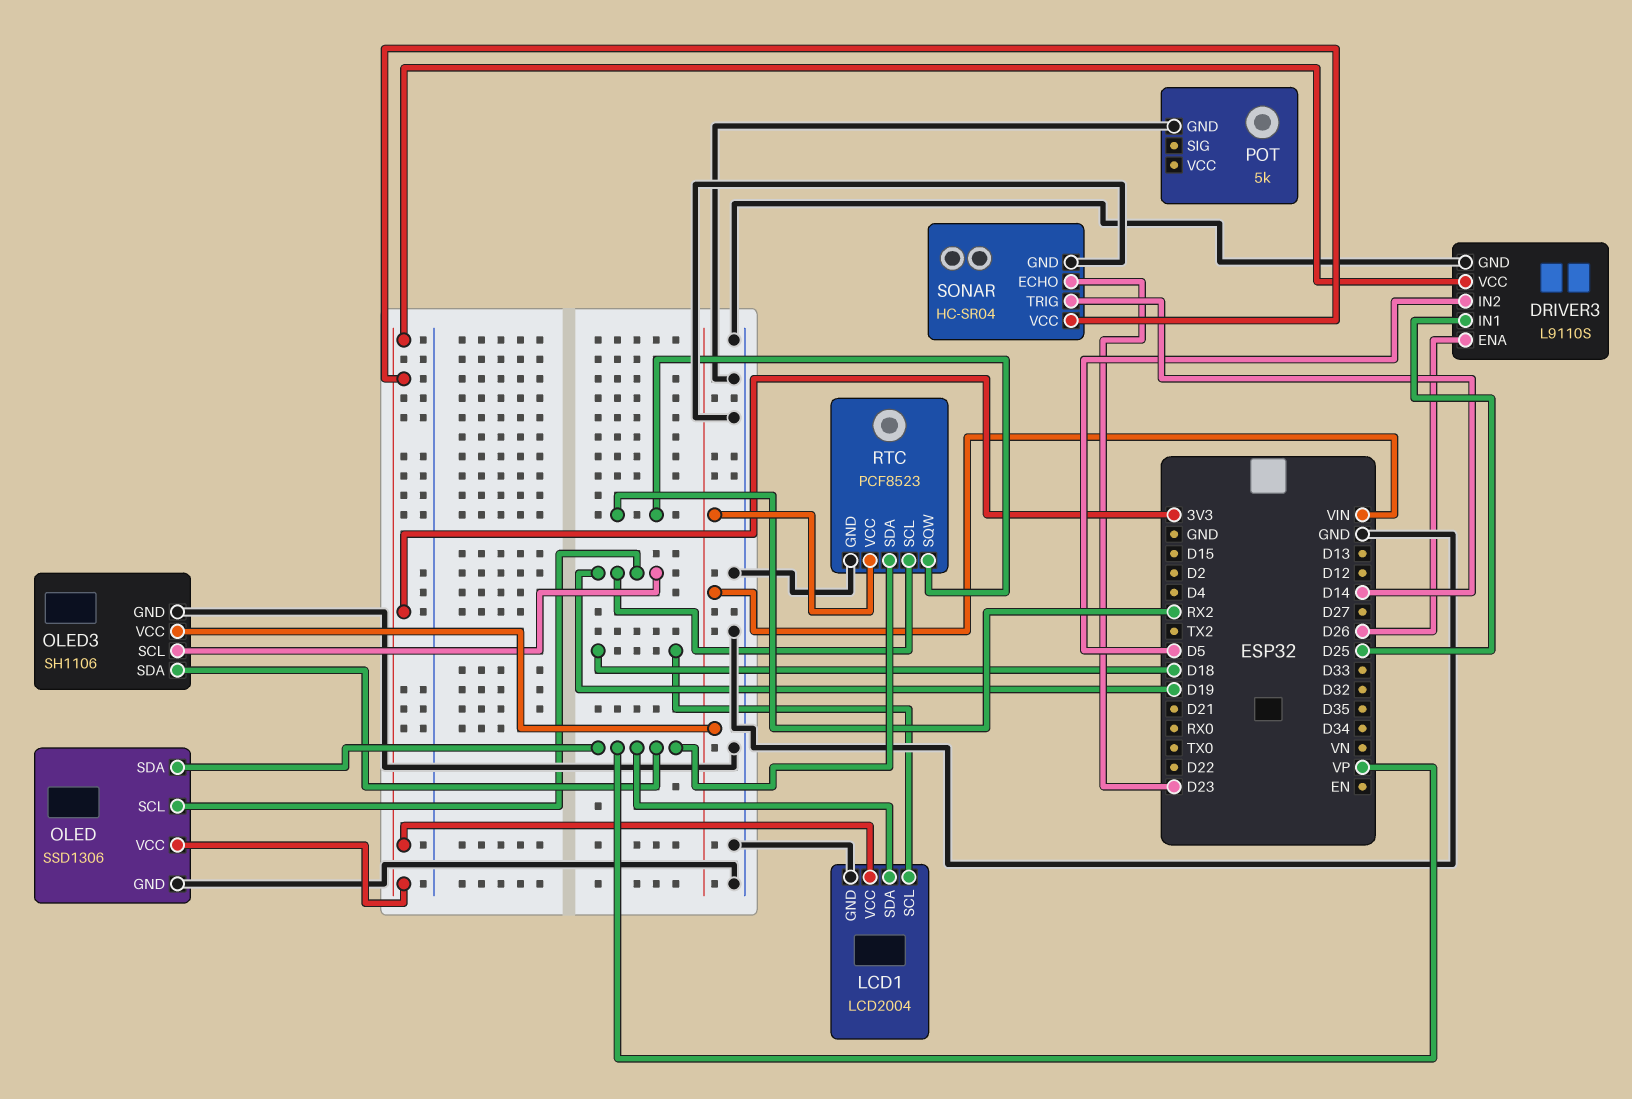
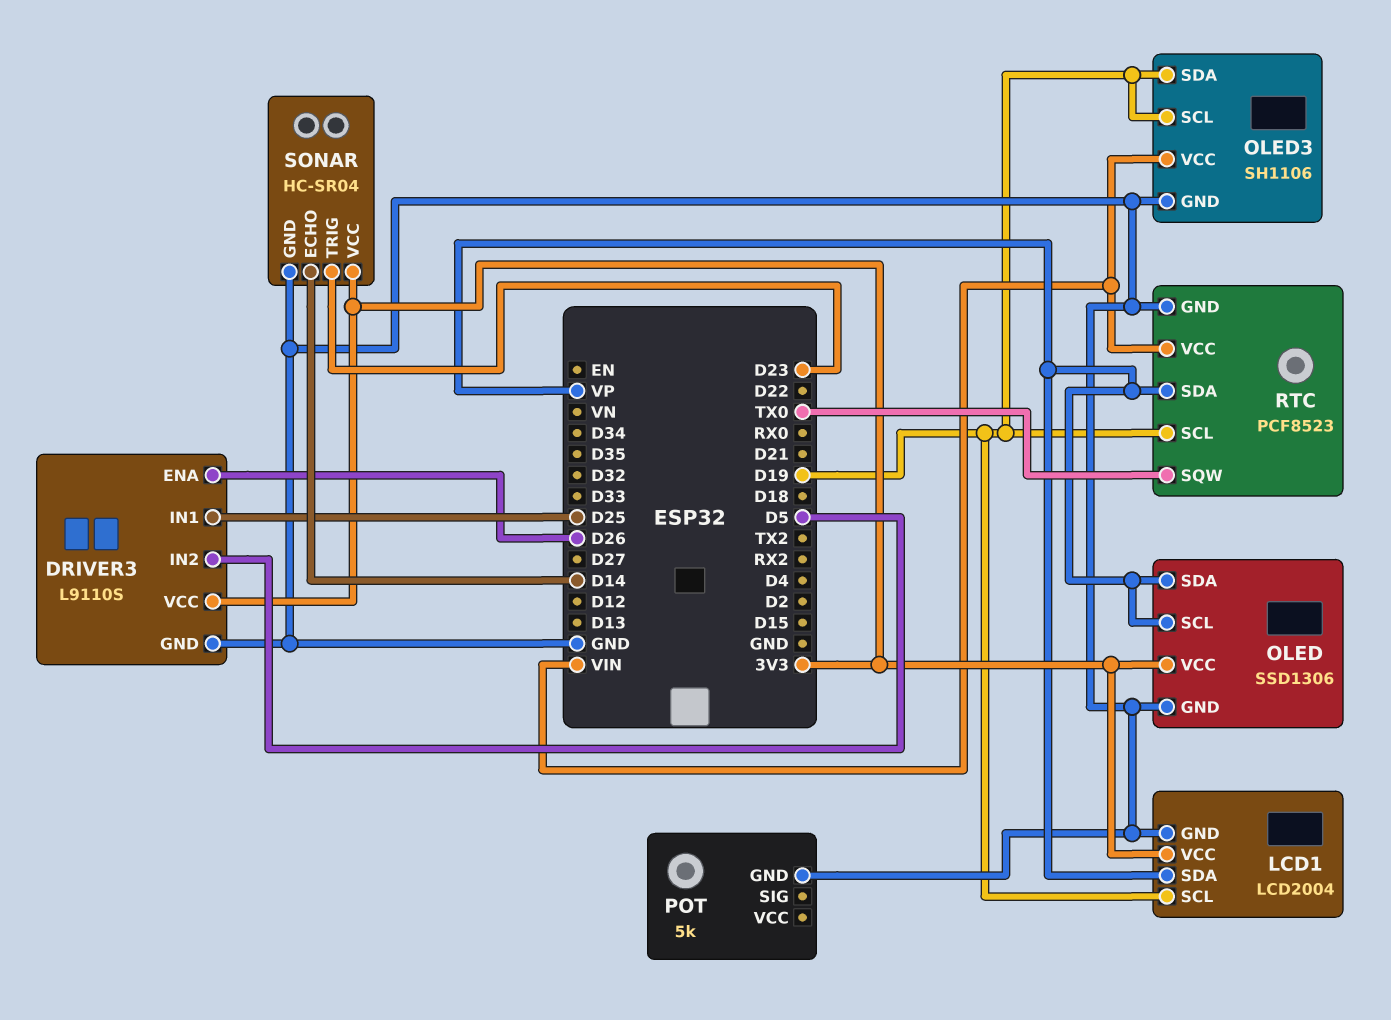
LCD1 pin SCL: D18 -> D19
OLED pin SCL: D19 -> VP
OLED3 pin SDA: VP -> D19
RTC pin SQW: RX2 -> TX0
SONAR pin ECHO: D23 -> D14
SONAR pin TRIG: D14 -> D23

